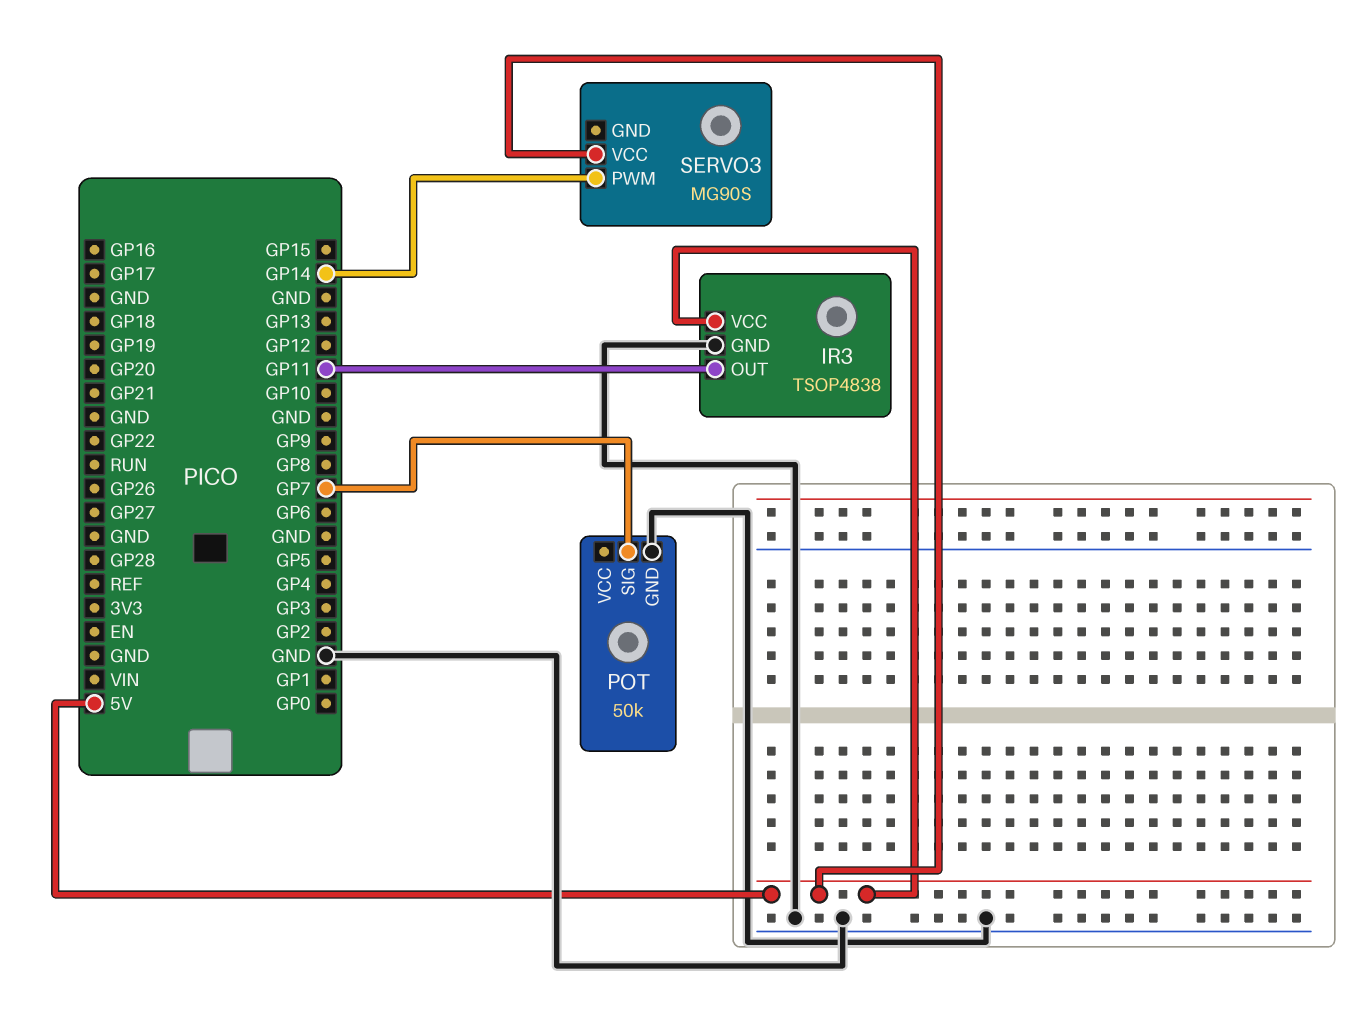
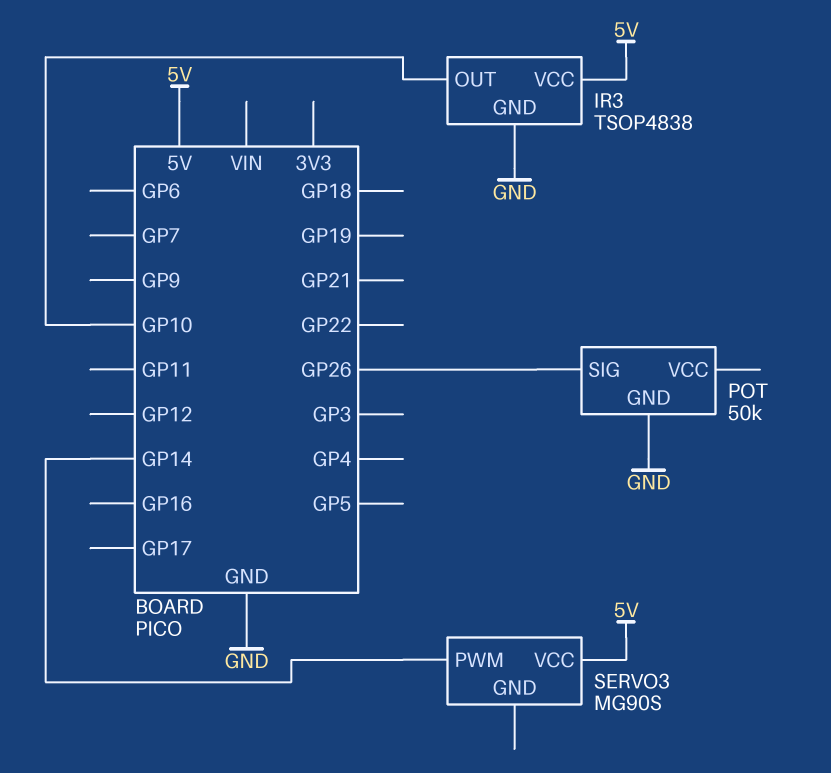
IR3 pin OUT: GP11 -> GP10
POT pin SIG: GP7 -> GP26

